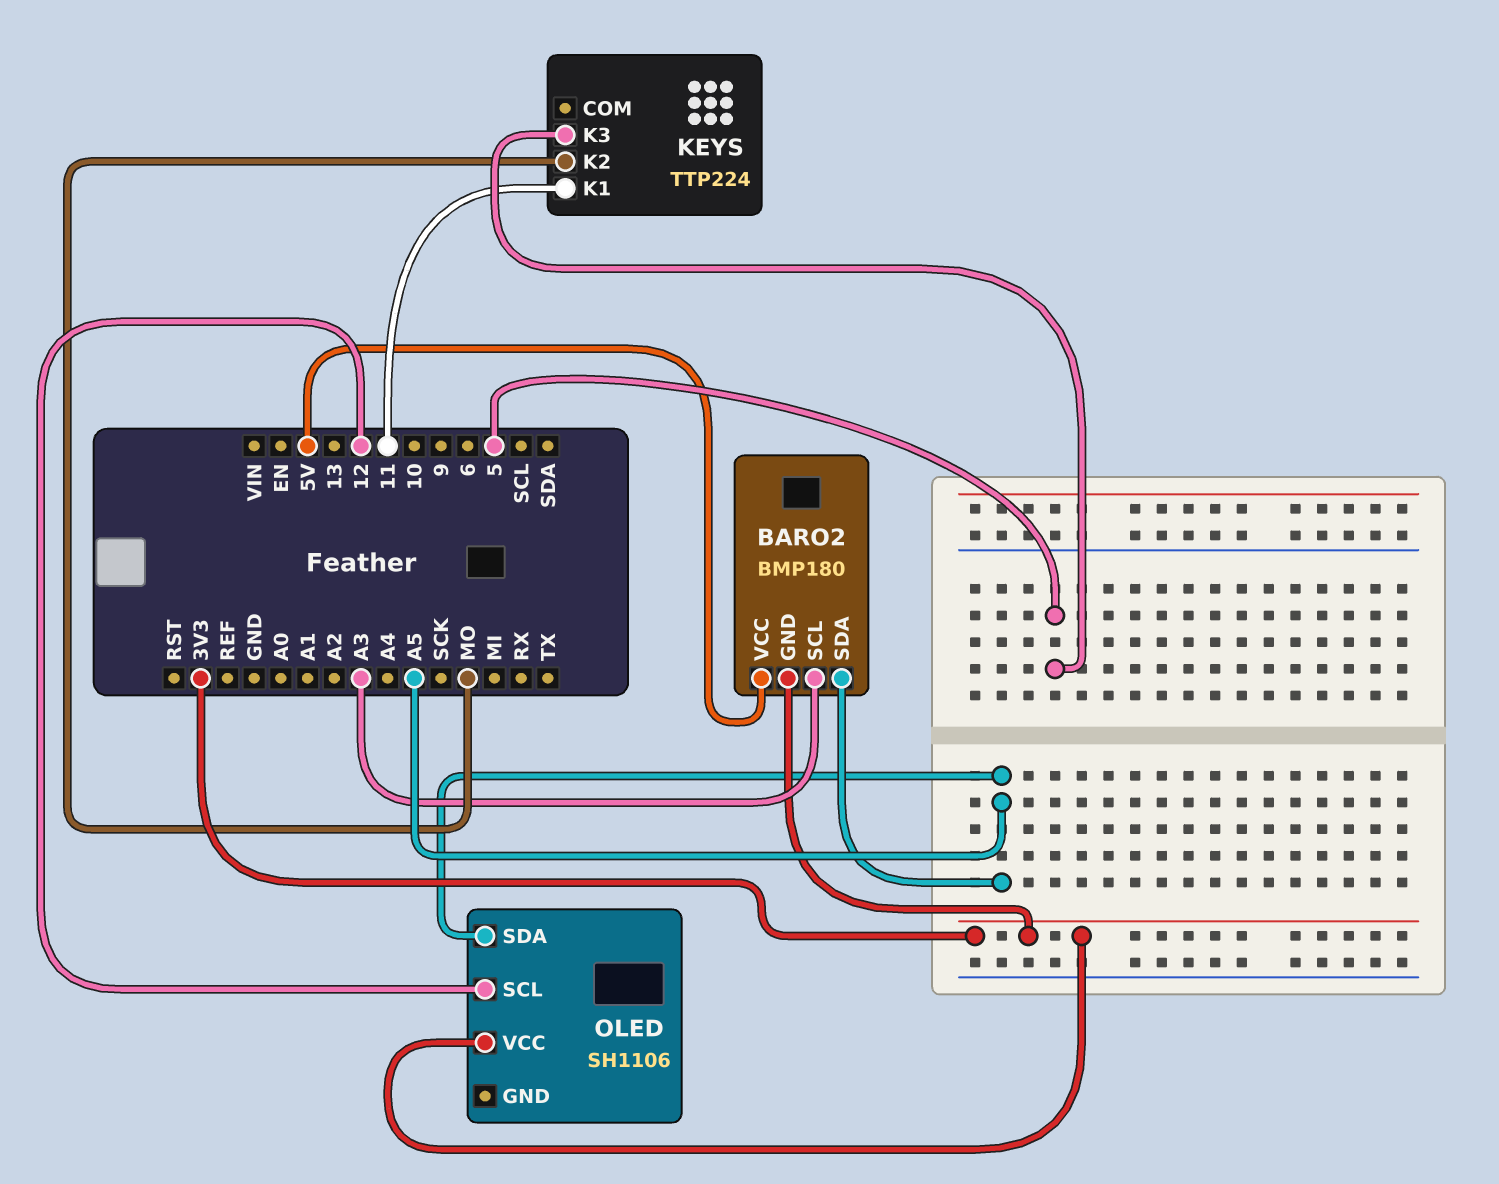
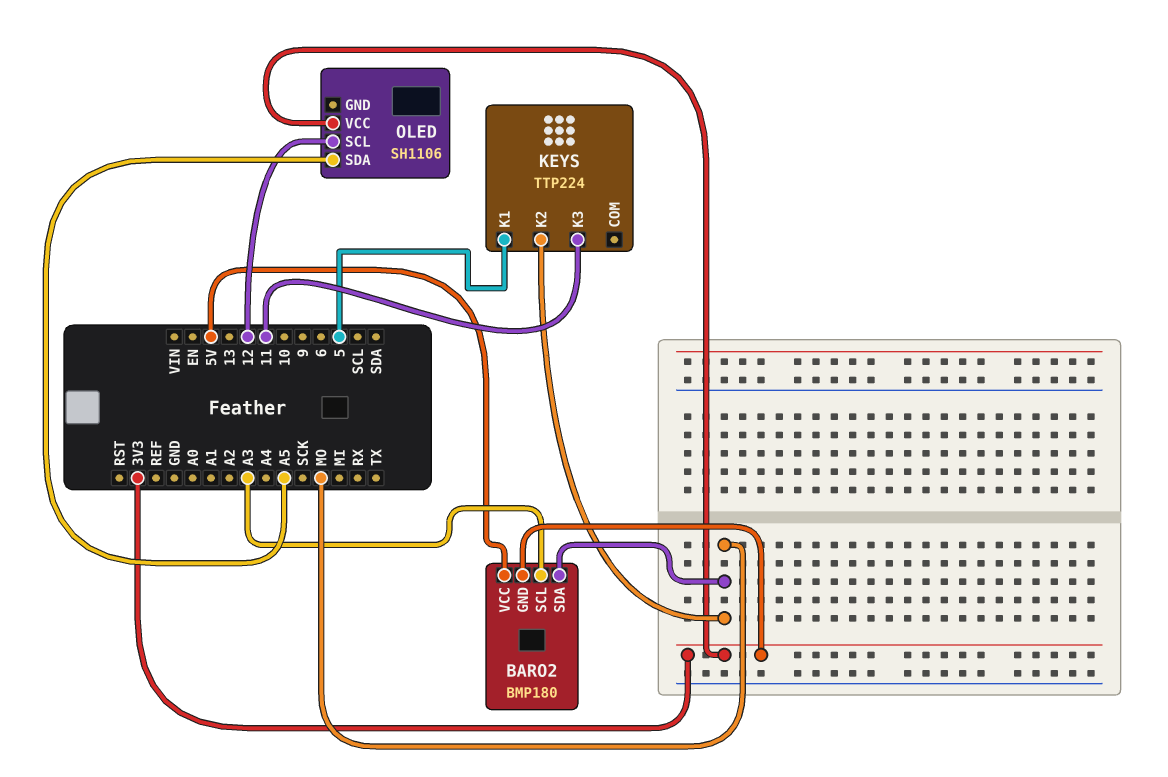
BARO2 pin SDA: A5 -> MO
KEYS pin K1: 11 -> 5
KEYS pin K3: 5 -> 11

